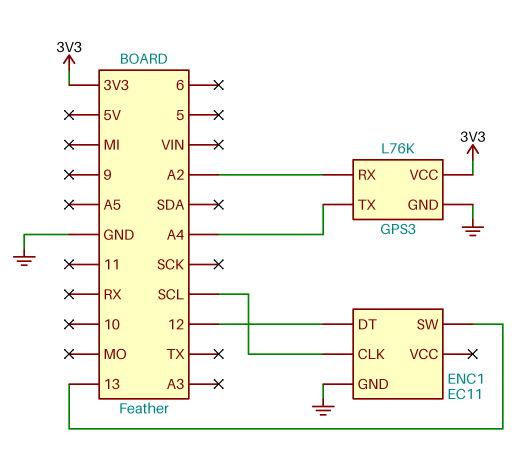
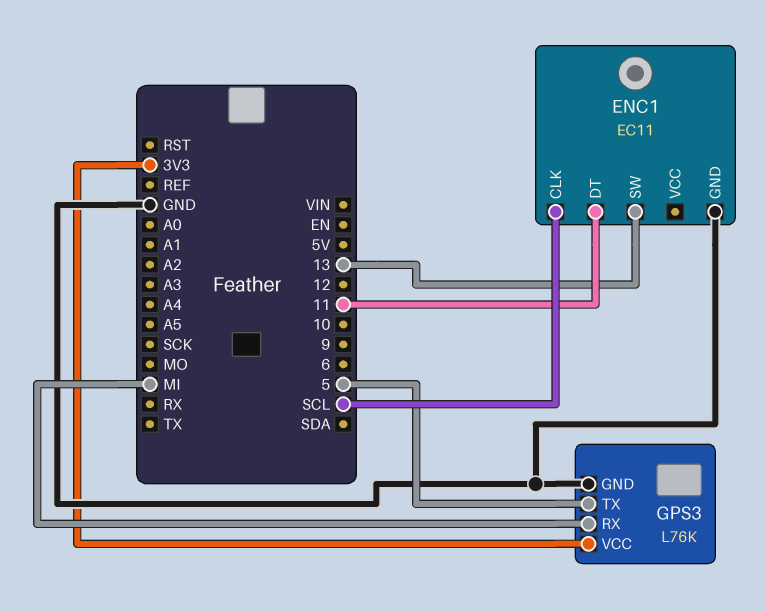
ENC1 pin DT: 12 -> 11
GPS3 pin RX: A2 -> MI
GPS3 pin TX: A4 -> 5

